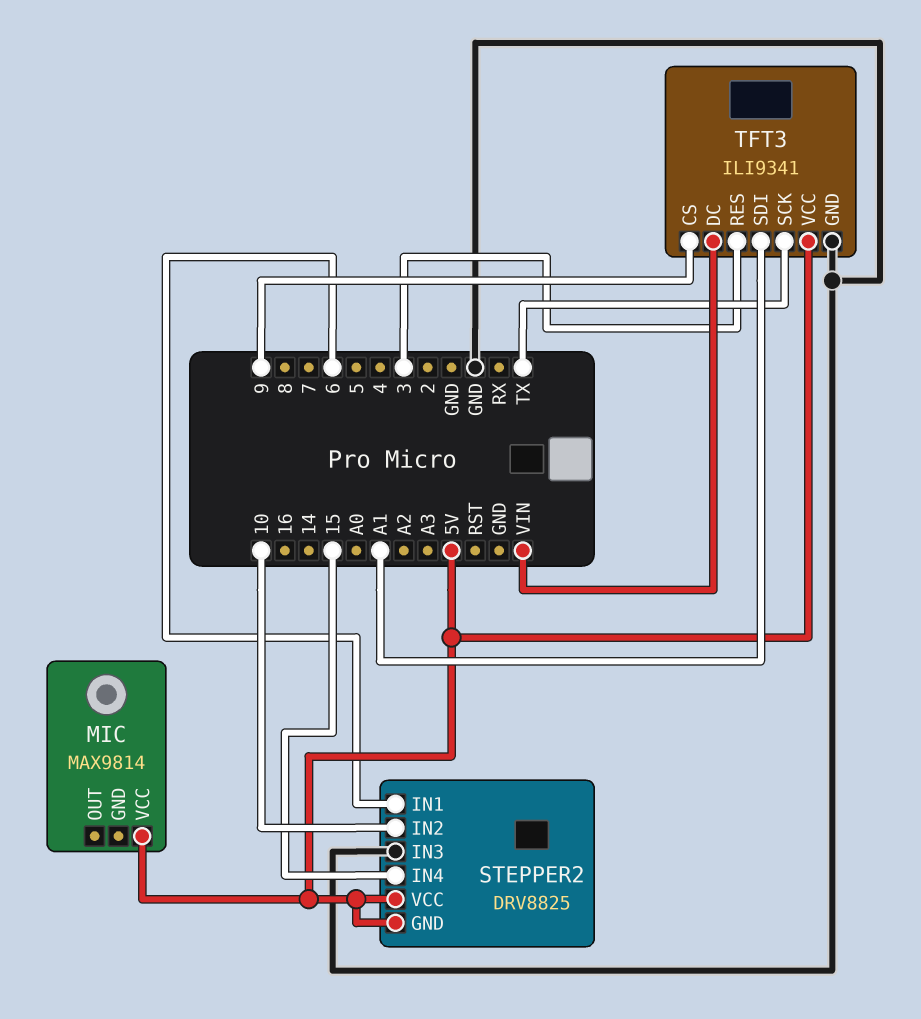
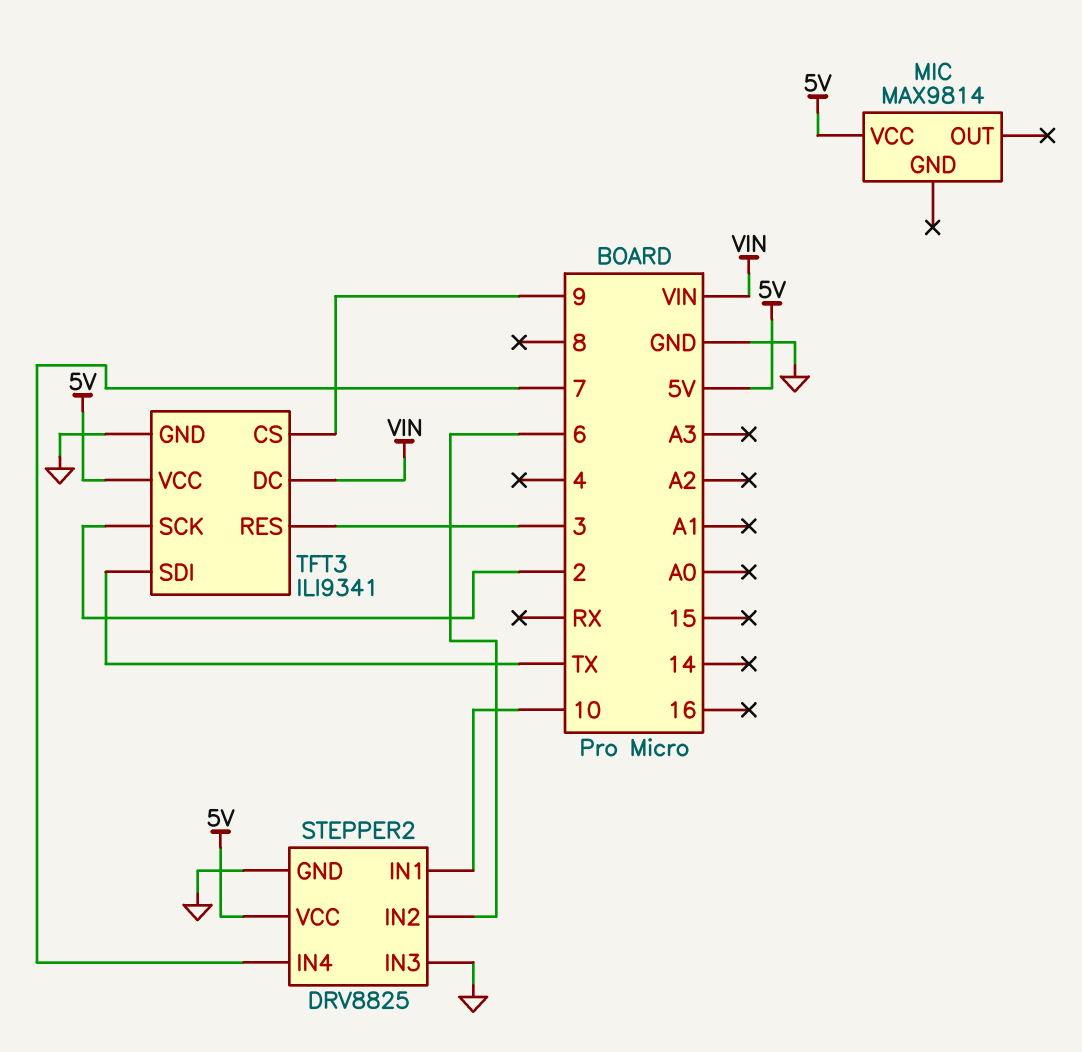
STEPPER2 pin GND: 5V -> GND
STEPPER2 pin IN1: 6 -> 10
STEPPER2 pin IN2: 10 -> 6
STEPPER2 pin IN4: 15 -> 7
TFT3 pin SCK: TX -> 2
TFT3 pin SDI: A1 -> TX

